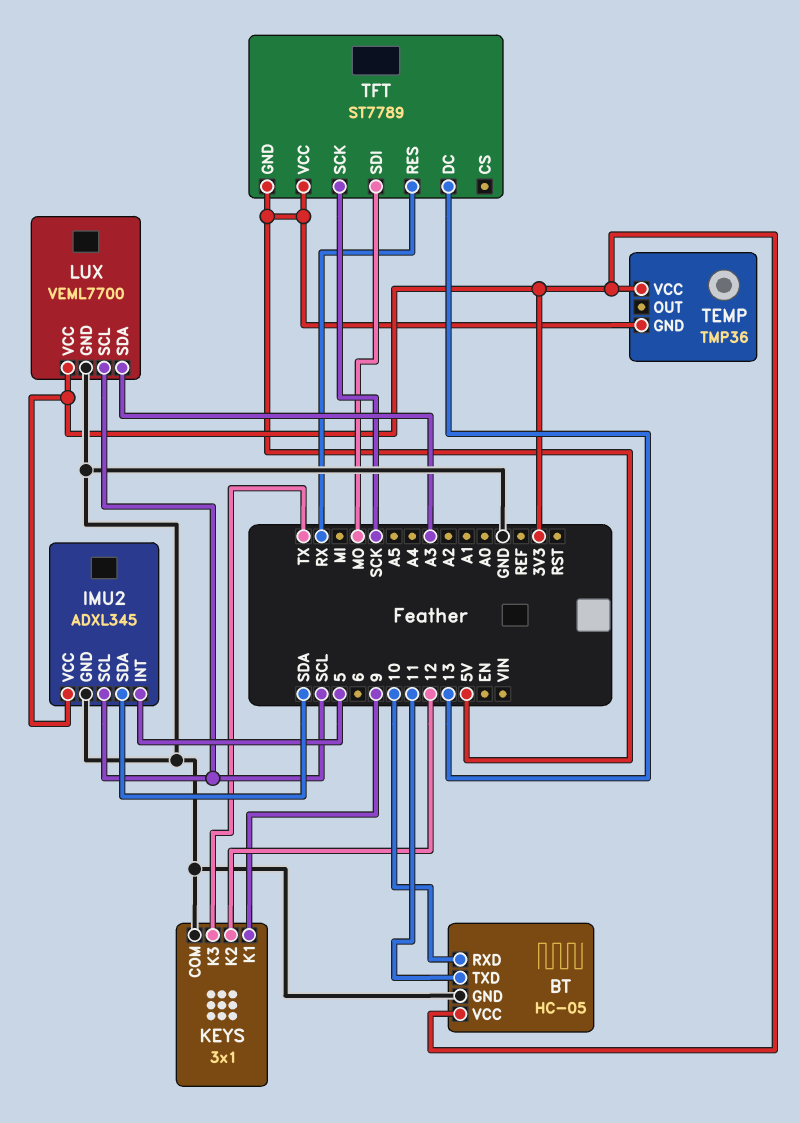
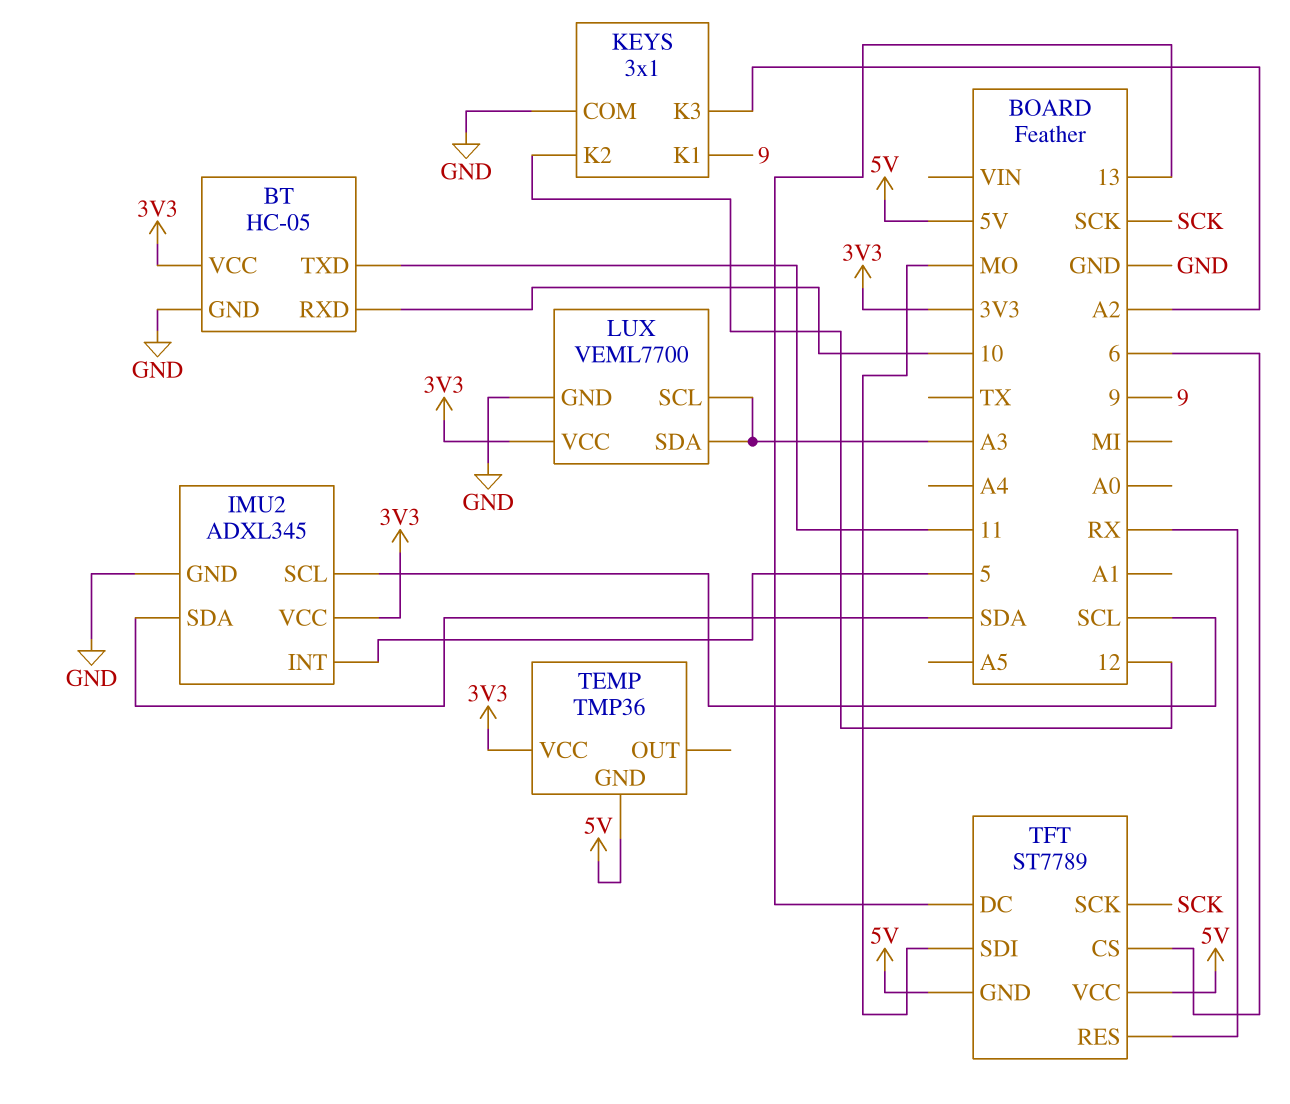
KEYS pin K3: TX -> A2
LUX pin SCL: SCL -> A3
TFT pin CS: none -> 6

